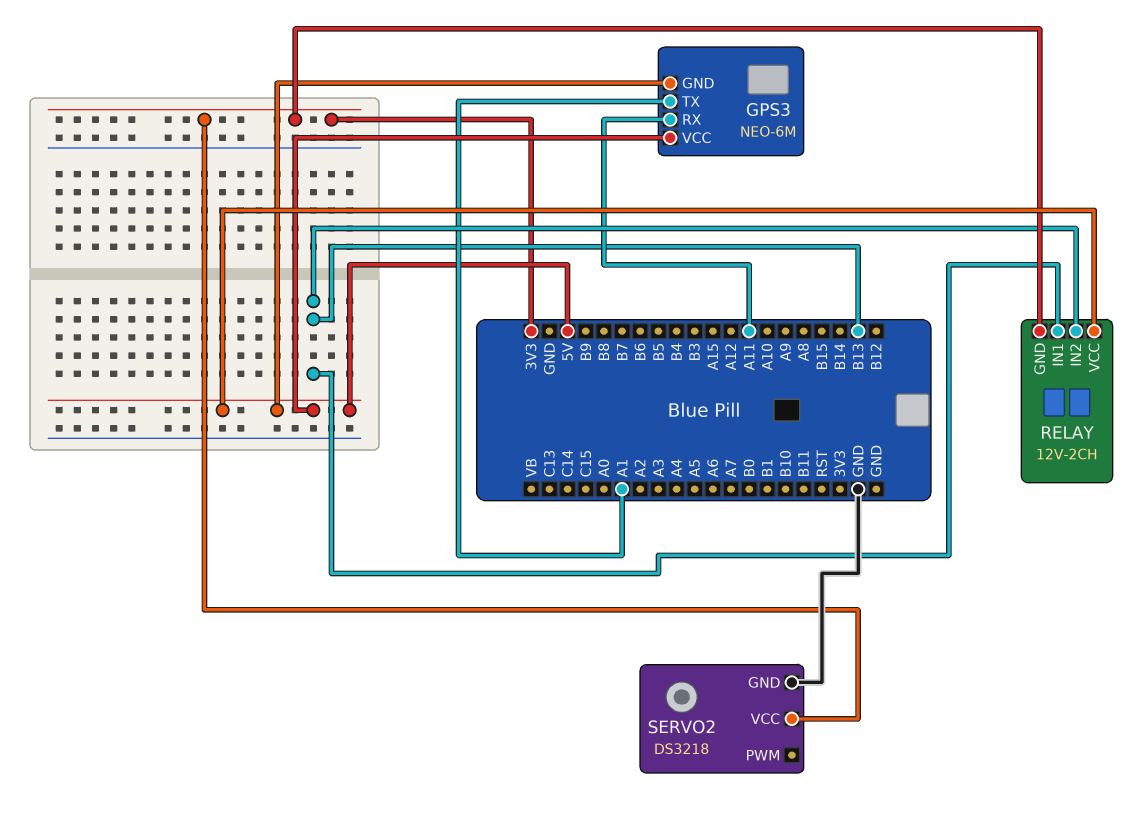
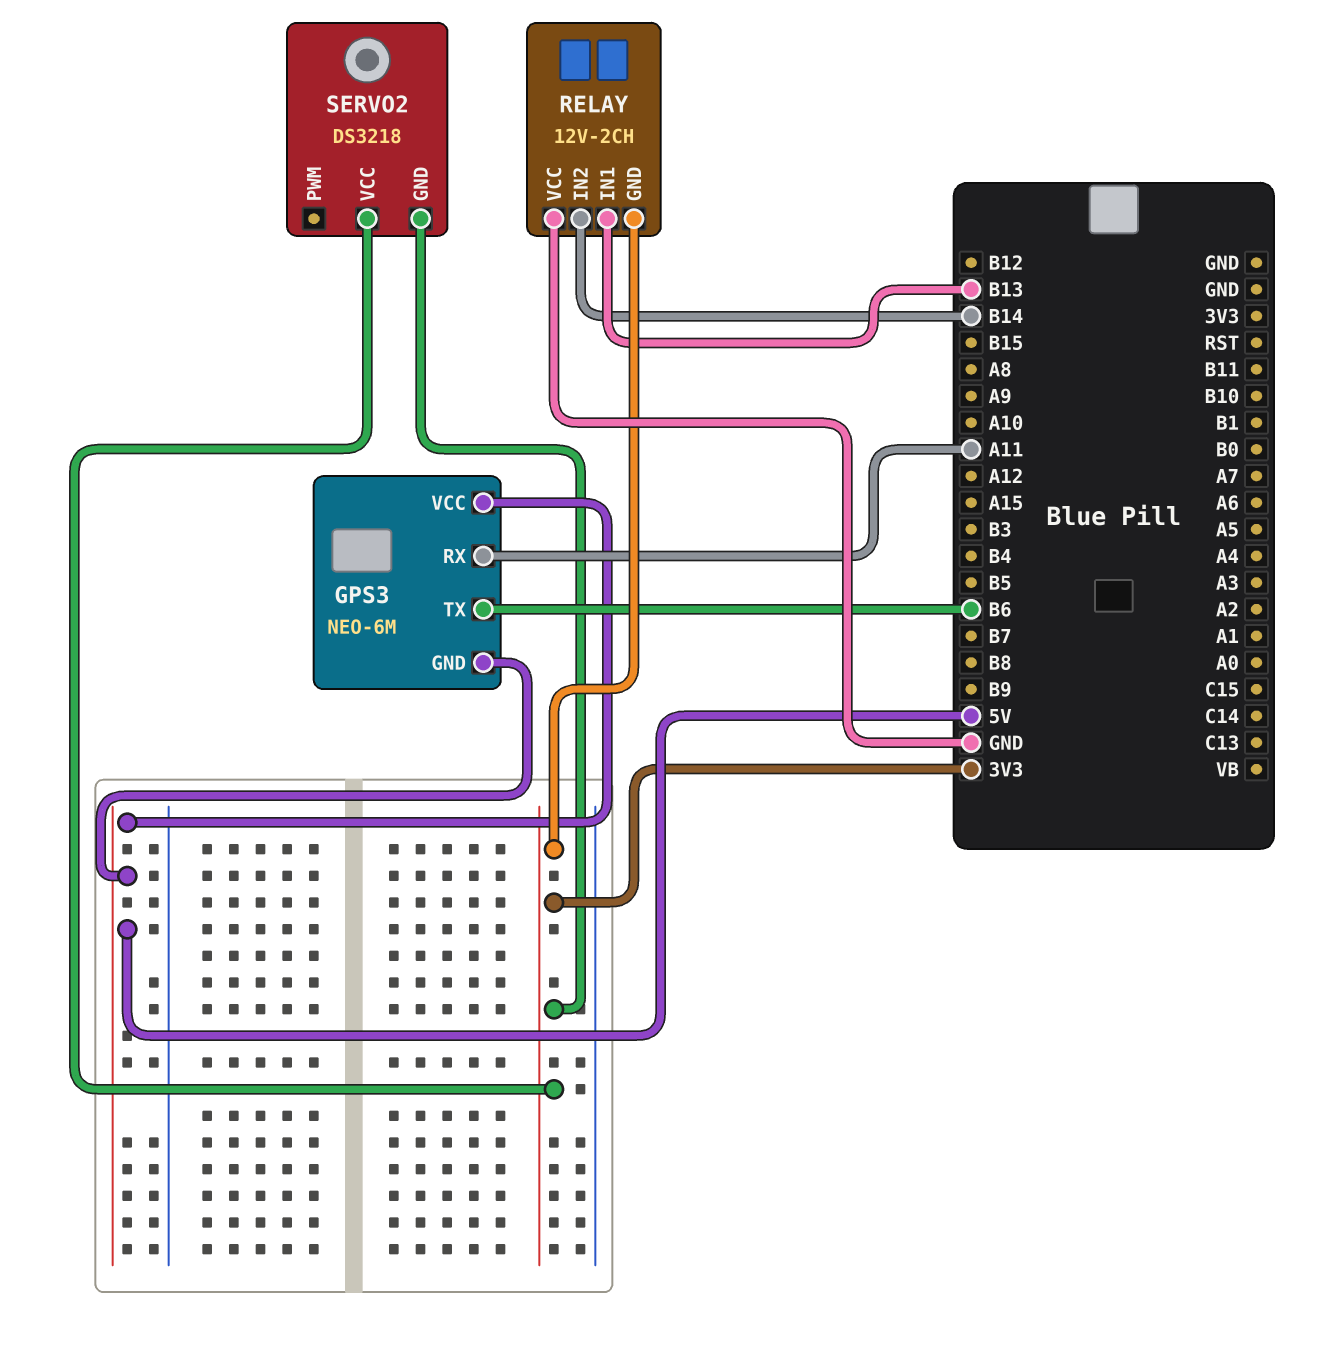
GPS3 pin TX: A1 -> B6
RELAY pin IN2: B13 -> B14
RELAY pin VCC: 5V -> GND
SERVO2 pin GND: GND -> 3V3

